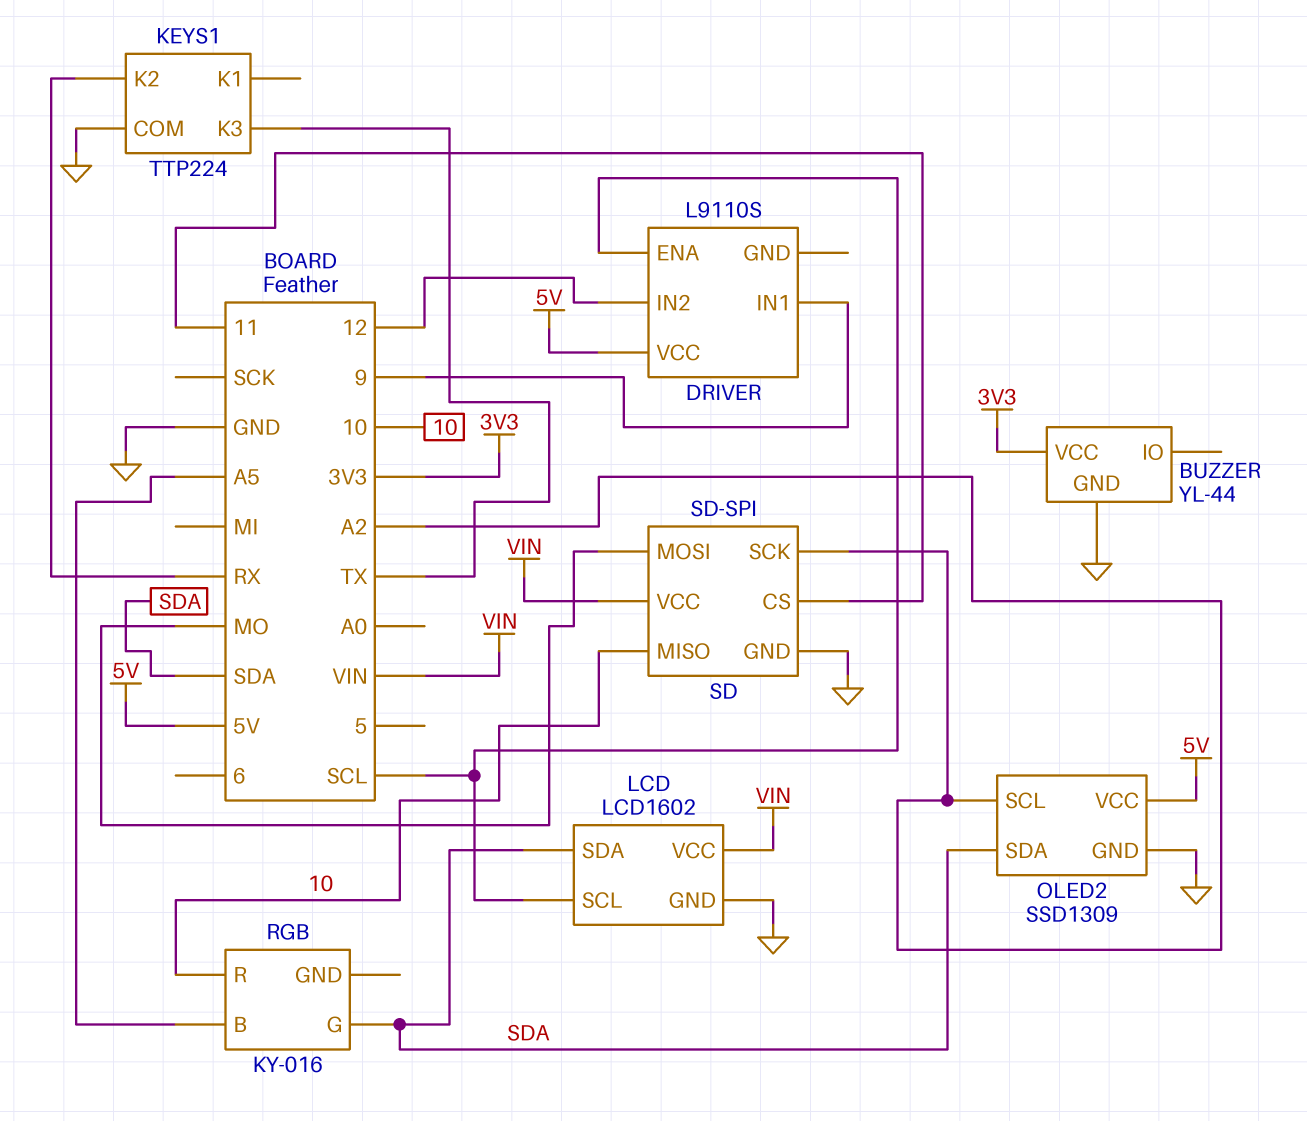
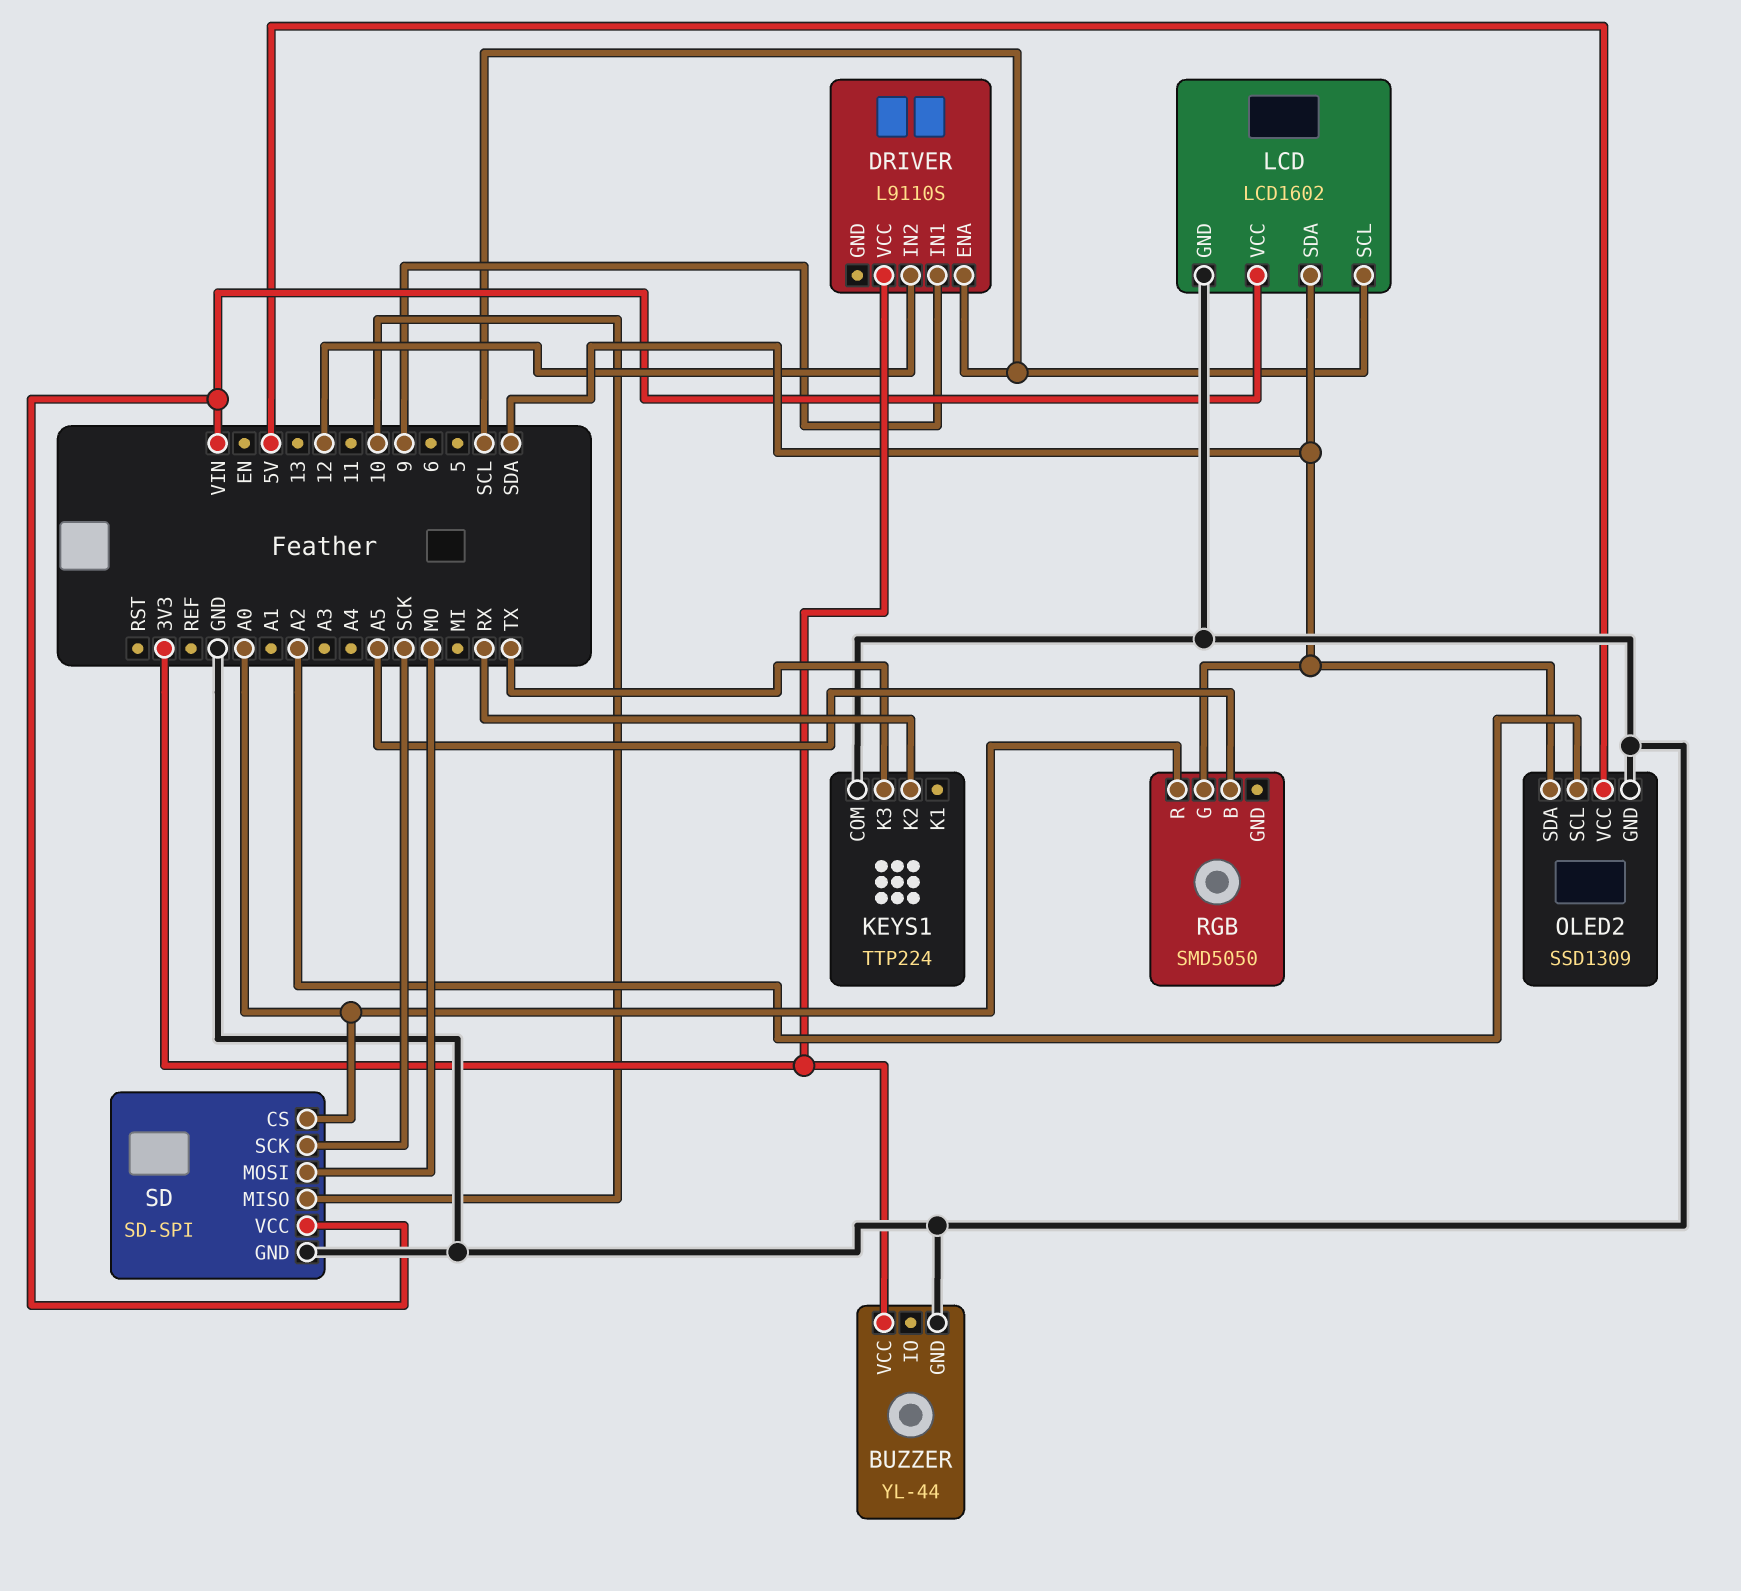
DRIVER pin VCC: 5V -> 3V3
RGB: KY-016 -> SMD5050
RGB pin R: 10 -> A0
SD pin CS: 11 -> A0
SD pin SCK: A2 -> SCK

